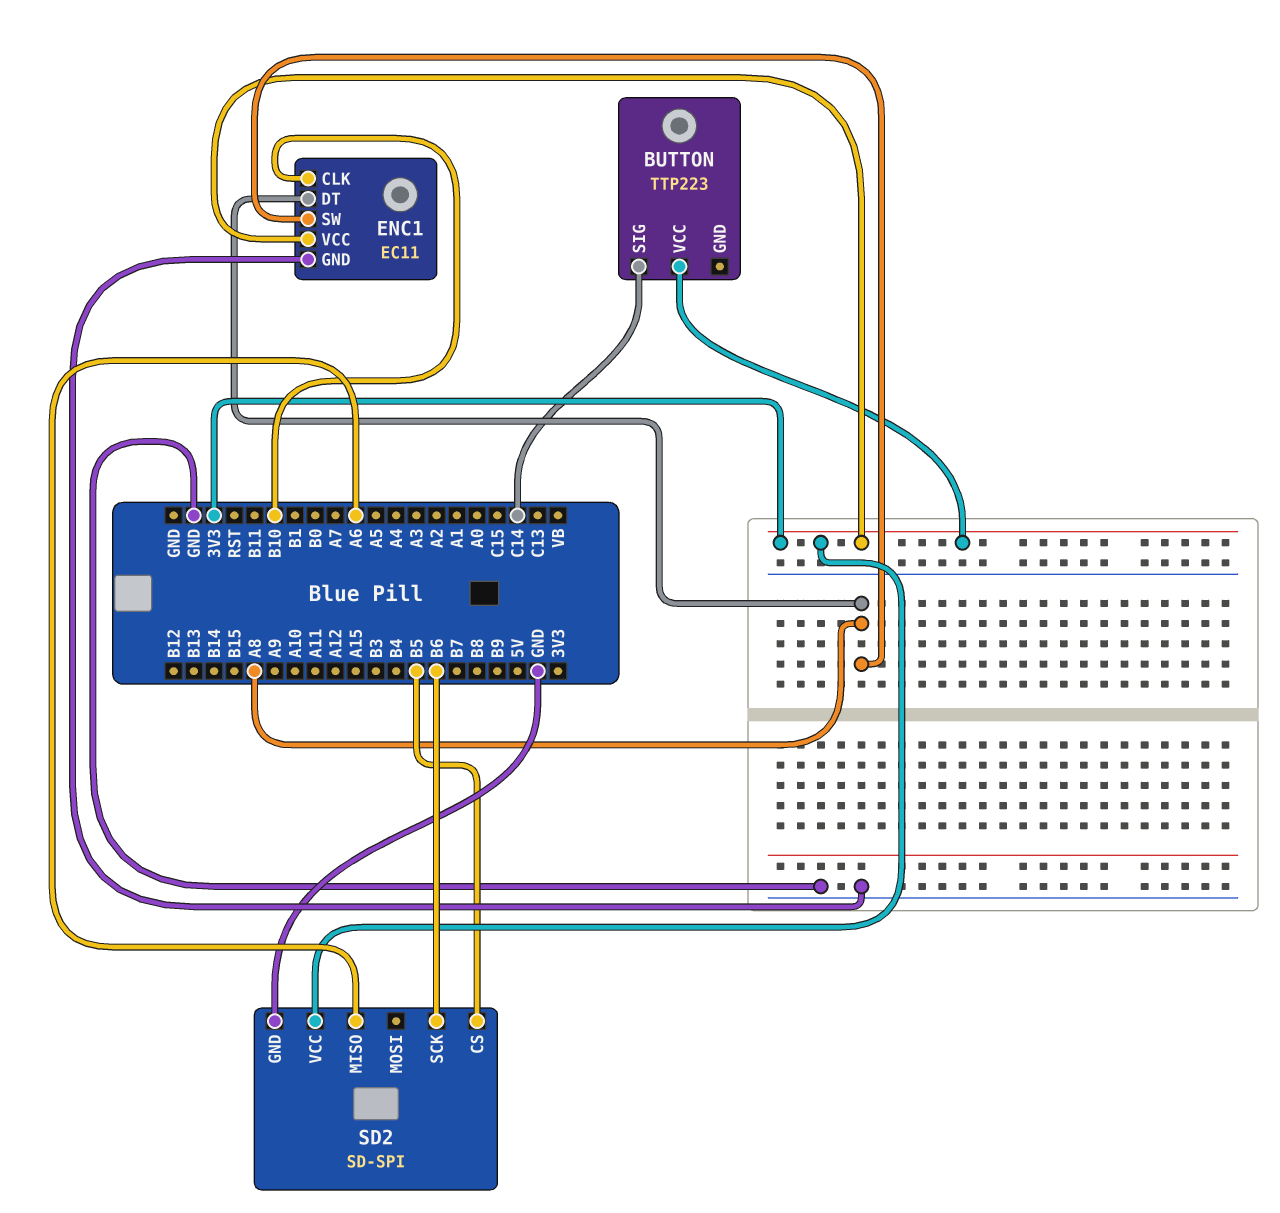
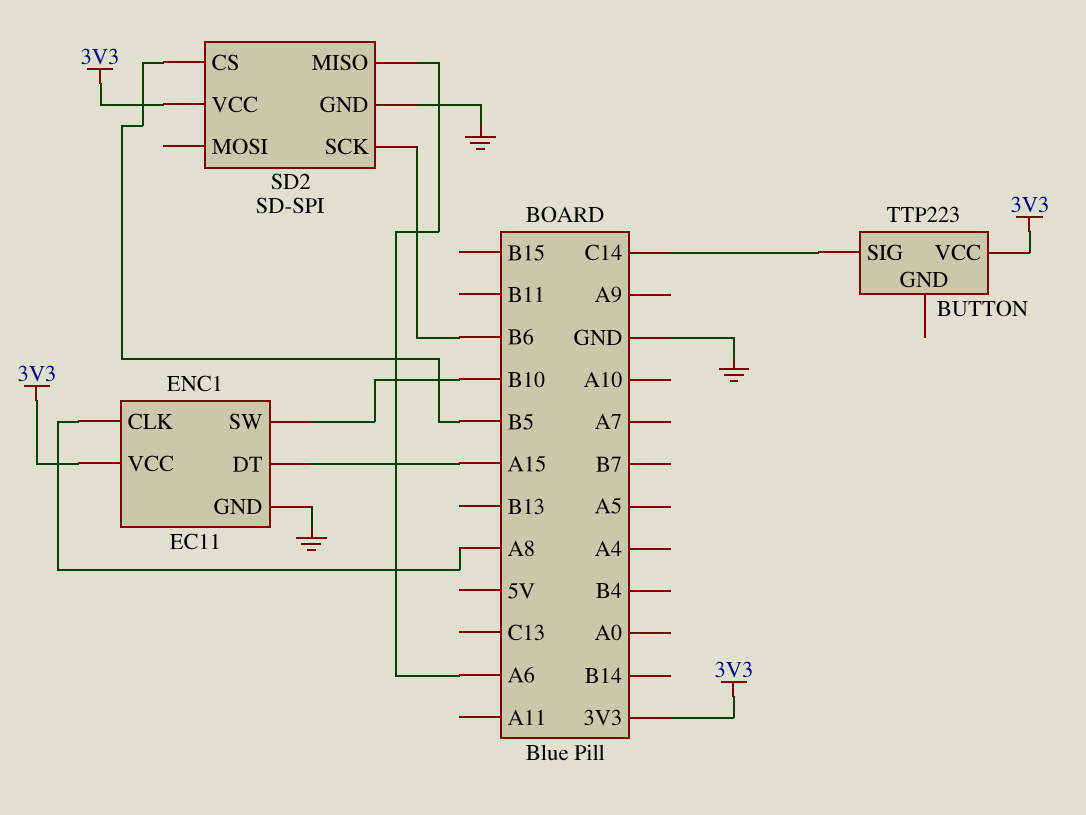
ENC1 pin CLK: B10 -> A8
ENC1 pin DT: A8 -> A15
ENC1 pin SW: A8 -> B10

